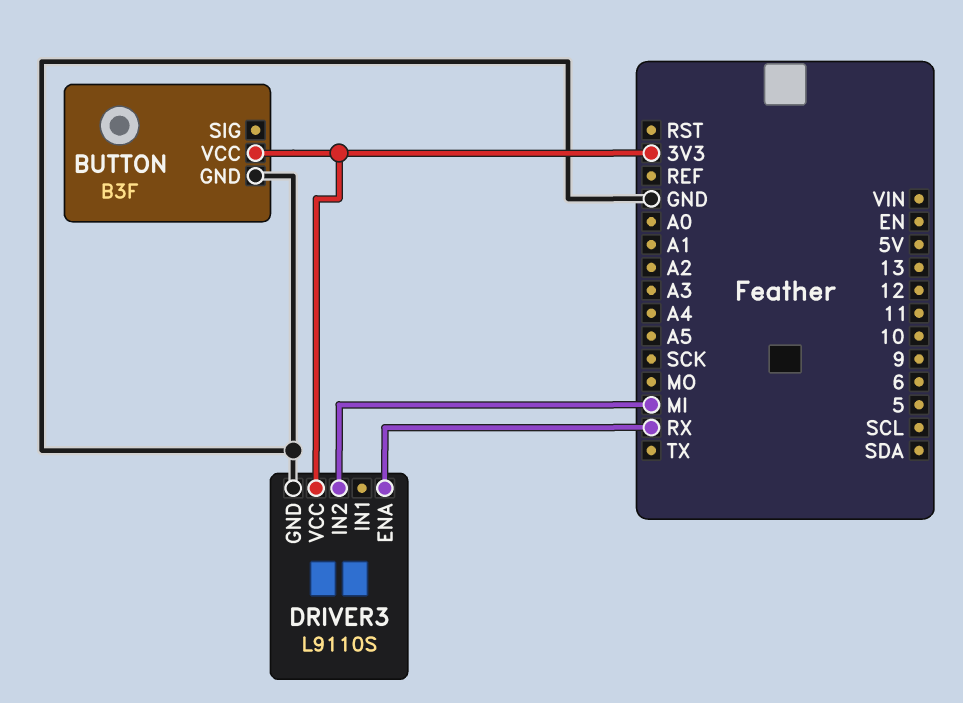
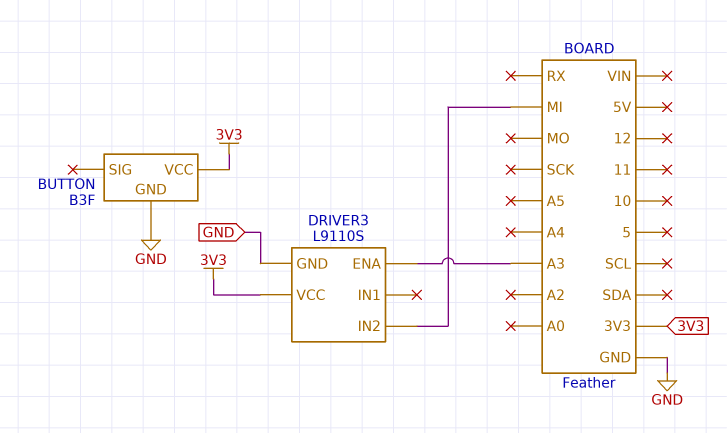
DRIVER3 pin ENA: RX -> A3

